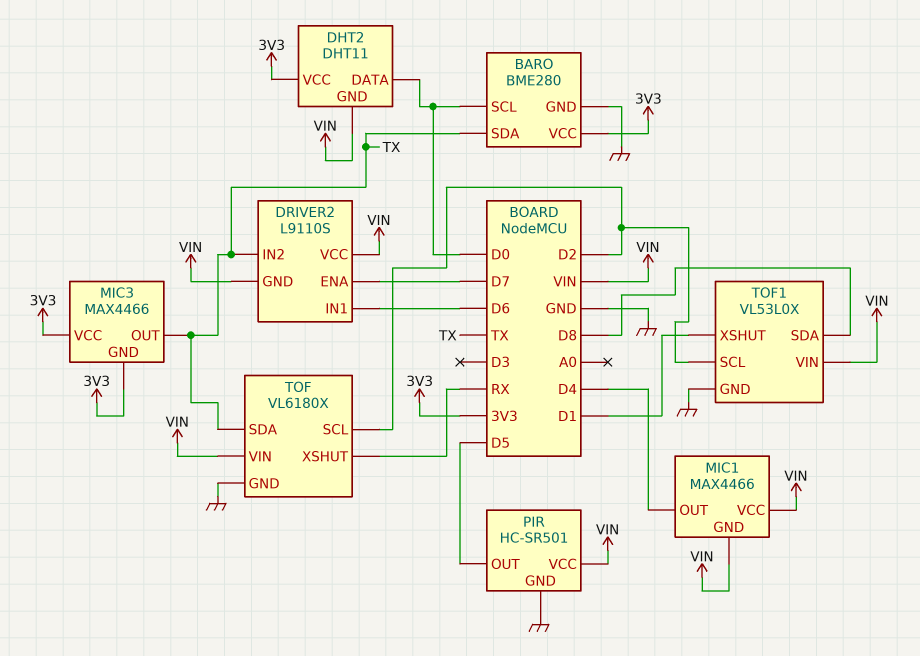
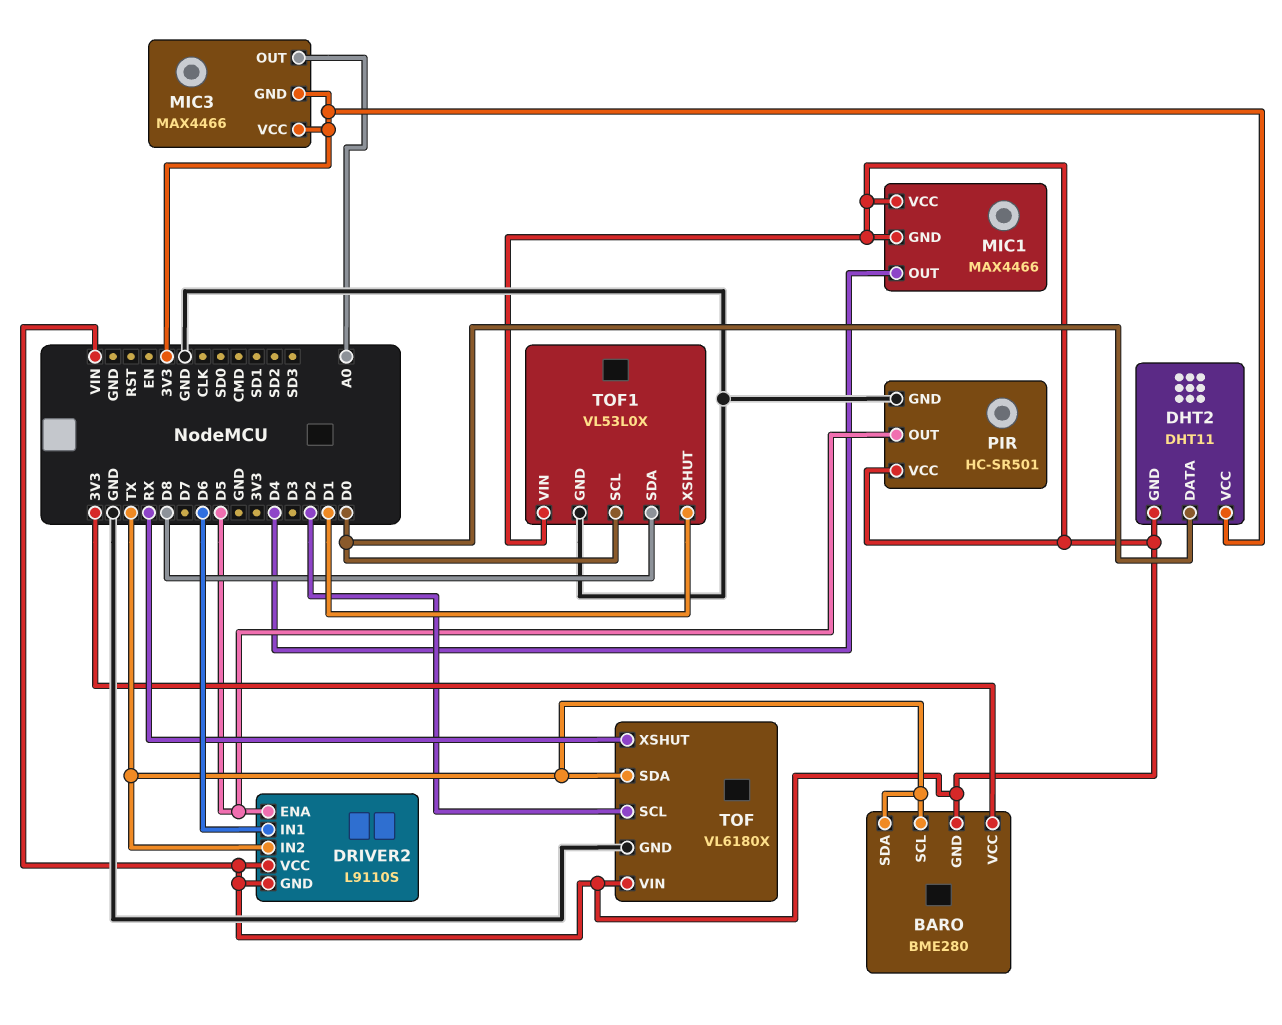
BARO pin GND: GND -> VIN
BARO pin SCL: D0 -> TX
DRIVER2 pin ENA: D7 -> D5
MIC3 pin OUT: TX -> A0
TOF1 pin SCL: D2 -> D0

